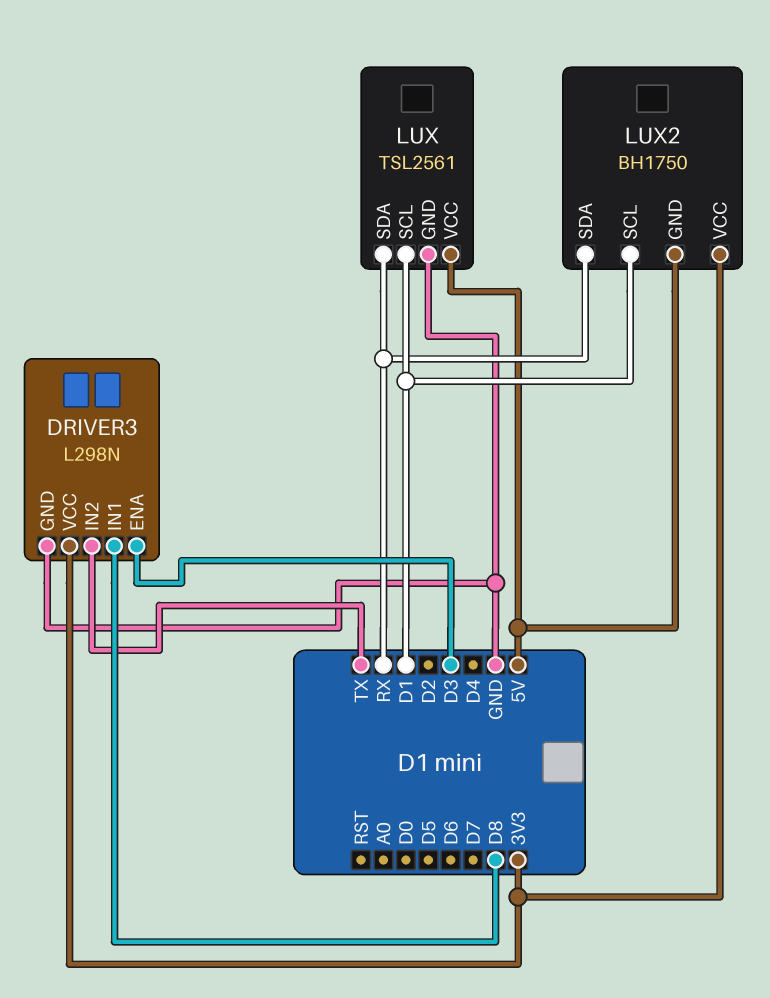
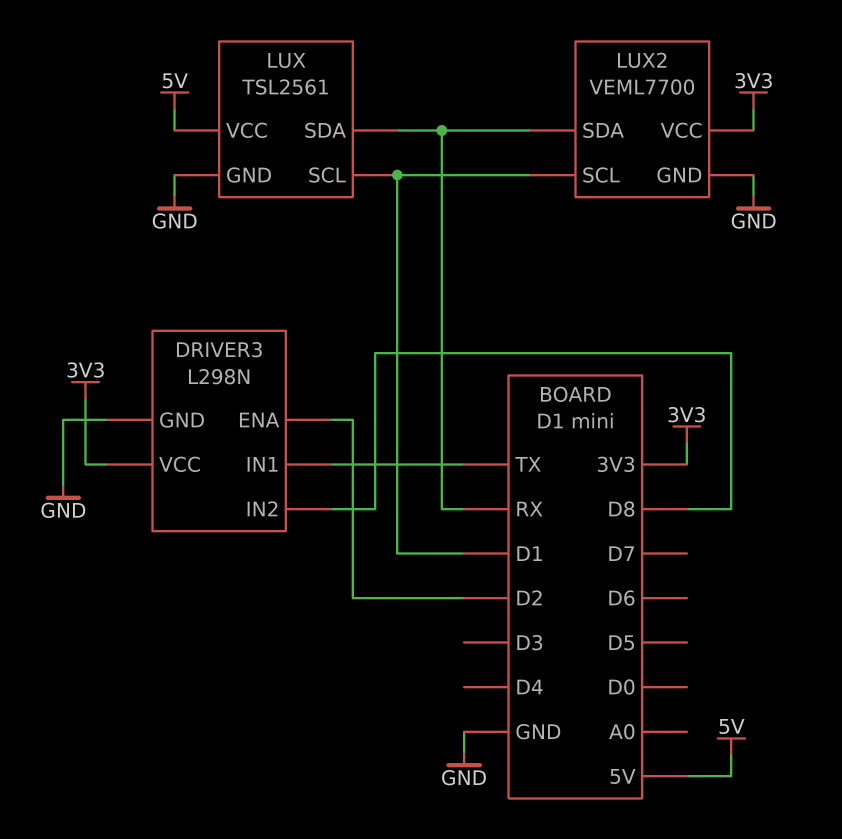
DRIVER3 pin ENA: D3 -> D2
DRIVER3 pin IN1: D8 -> TX
DRIVER3 pin IN2: TX -> D8
LUX2: BH1750 -> VEML7700
LUX2 pin GND: 5V -> GND

